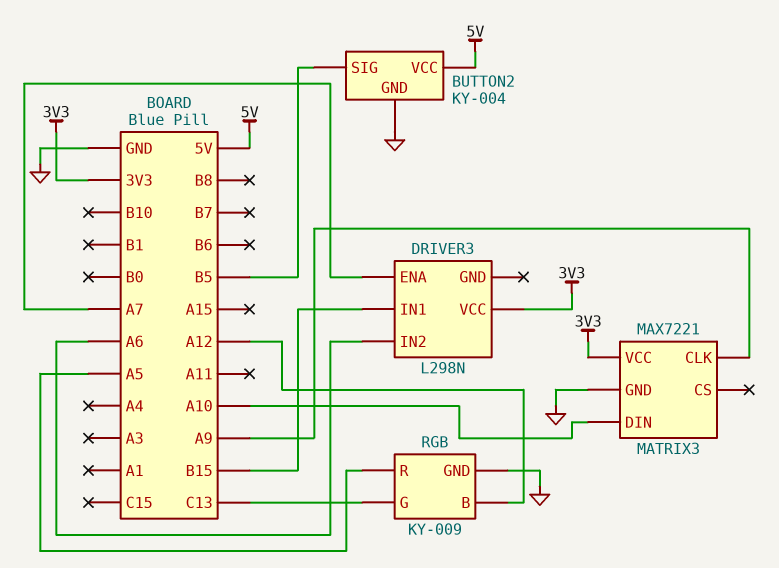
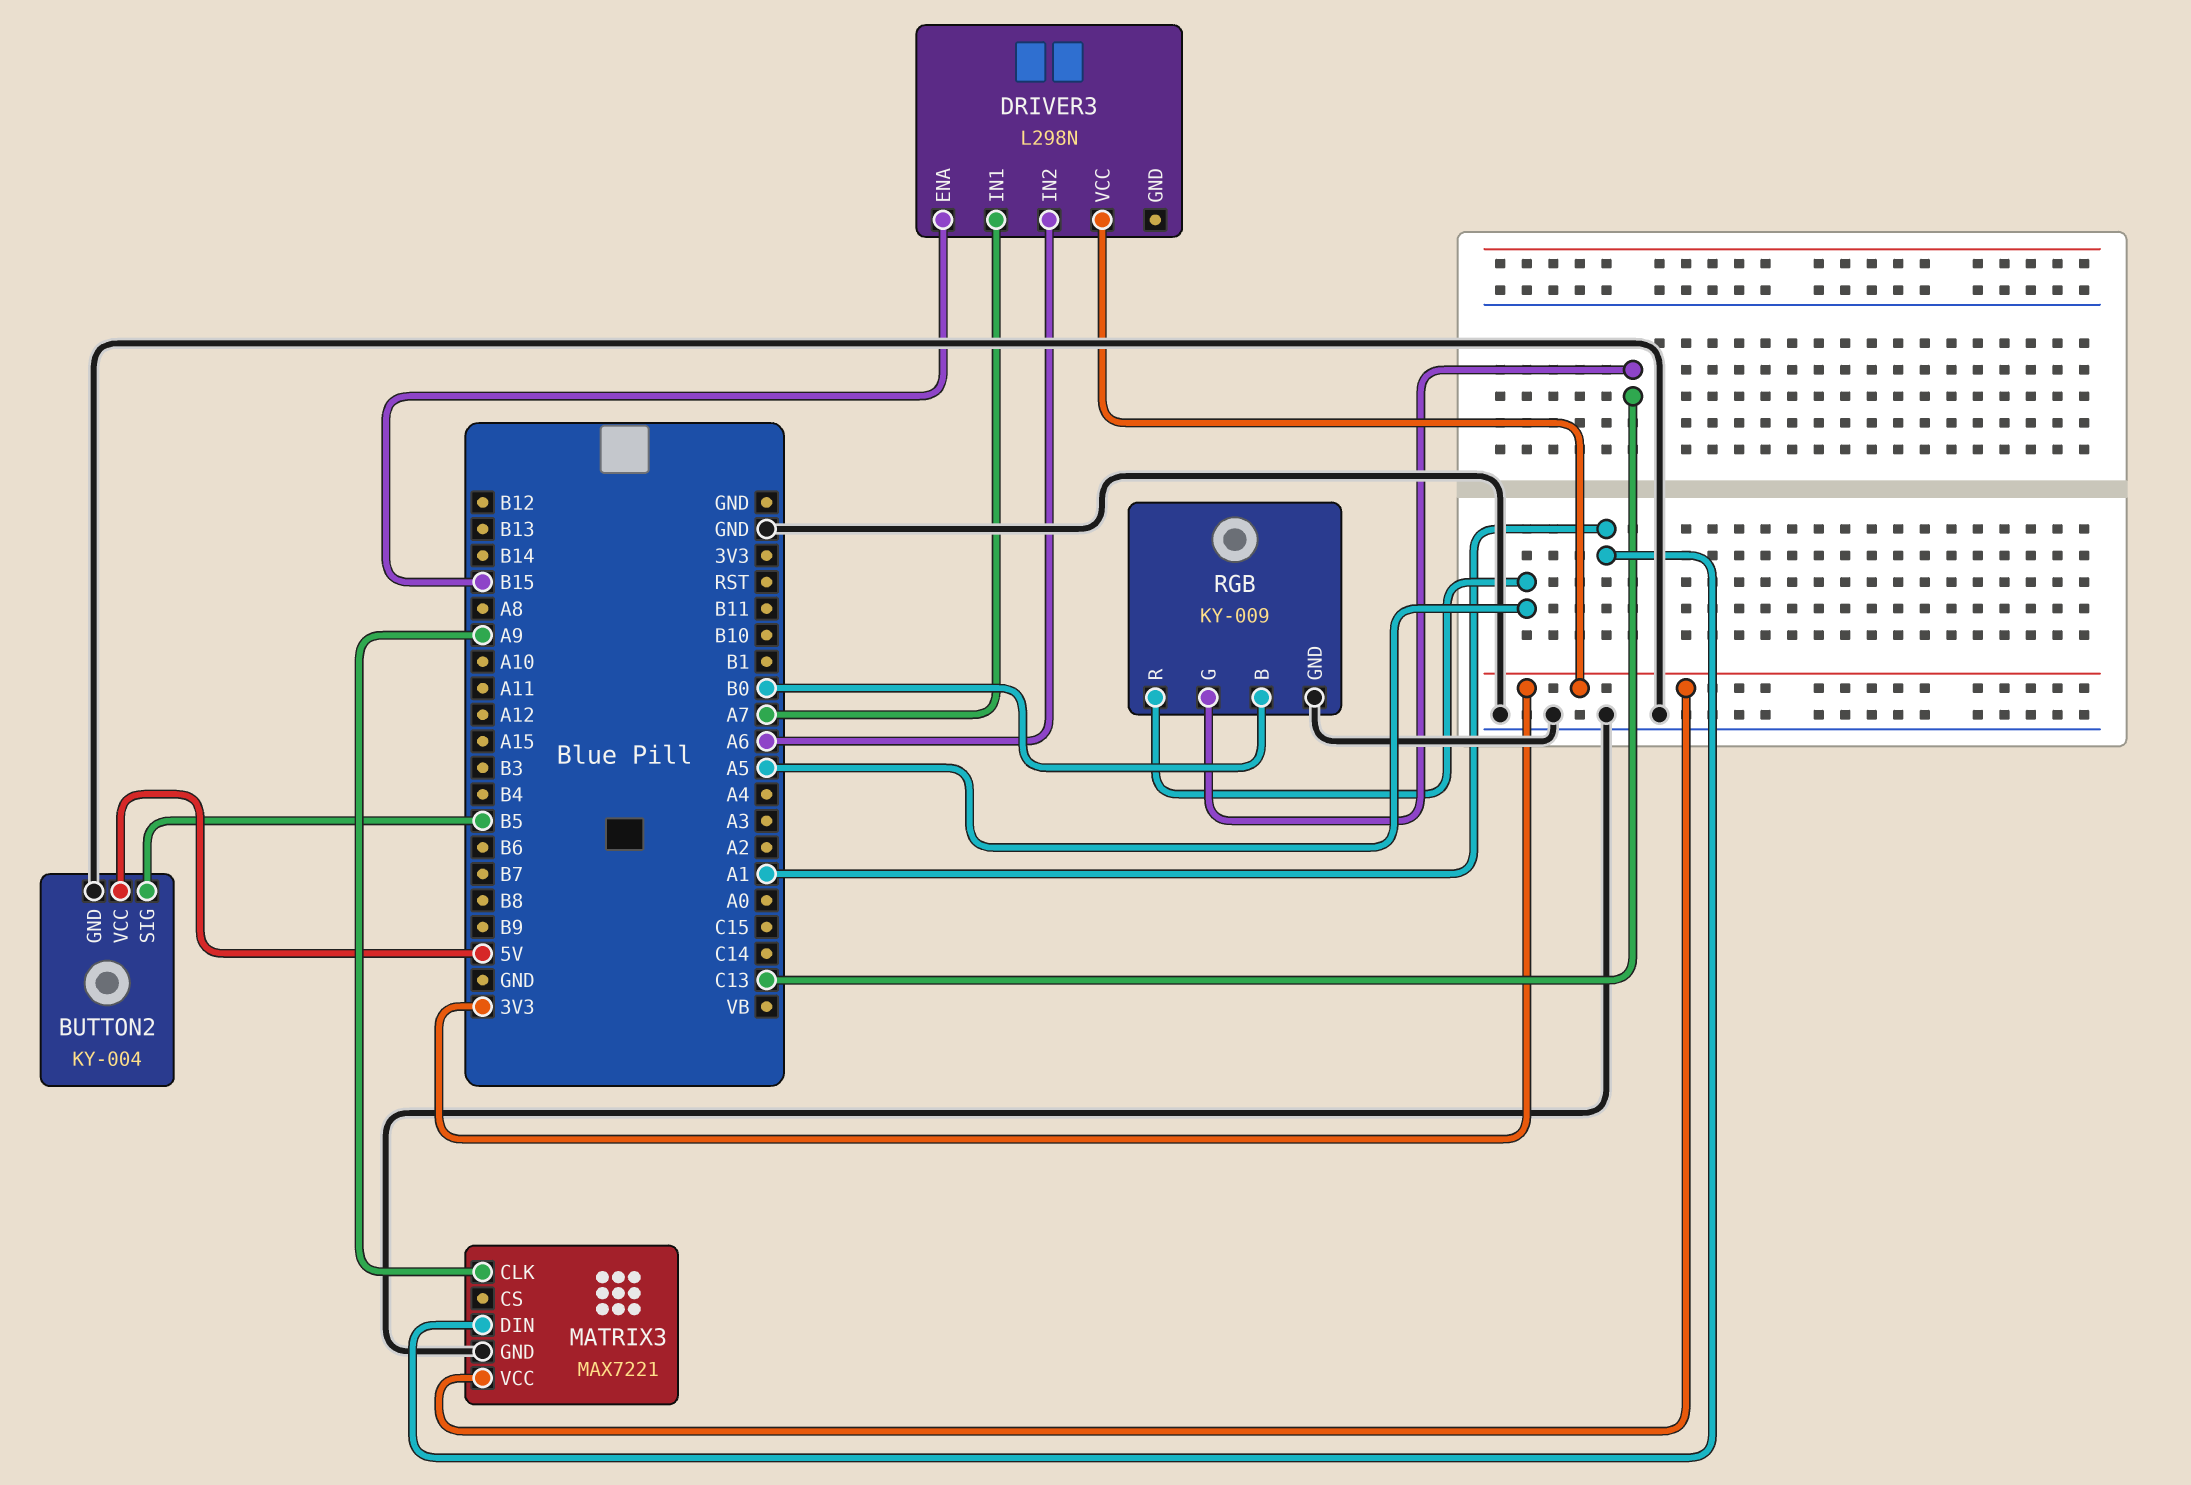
DRIVER3 pin ENA: A7 -> B15
DRIVER3 pin IN1: B15 -> A7
MATRIX3 pin DIN: A10 -> A1
RGB pin B: A12 -> B0

